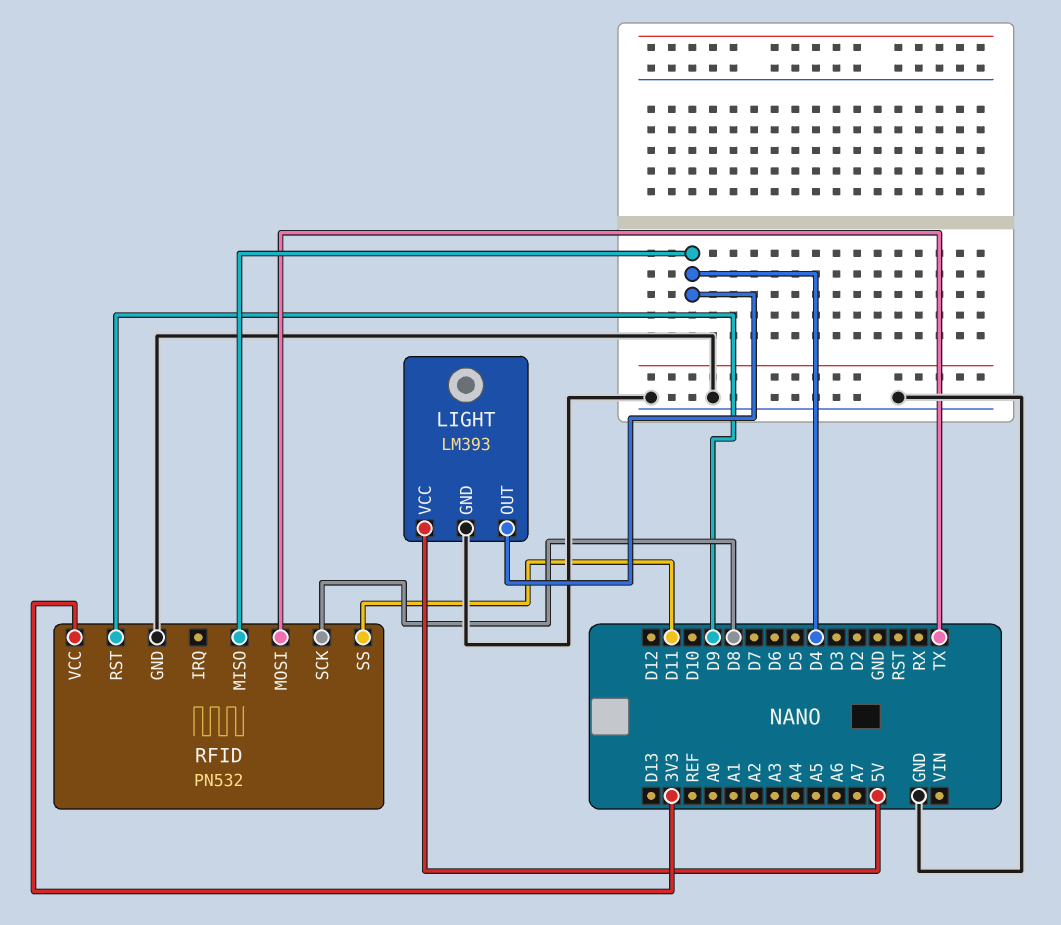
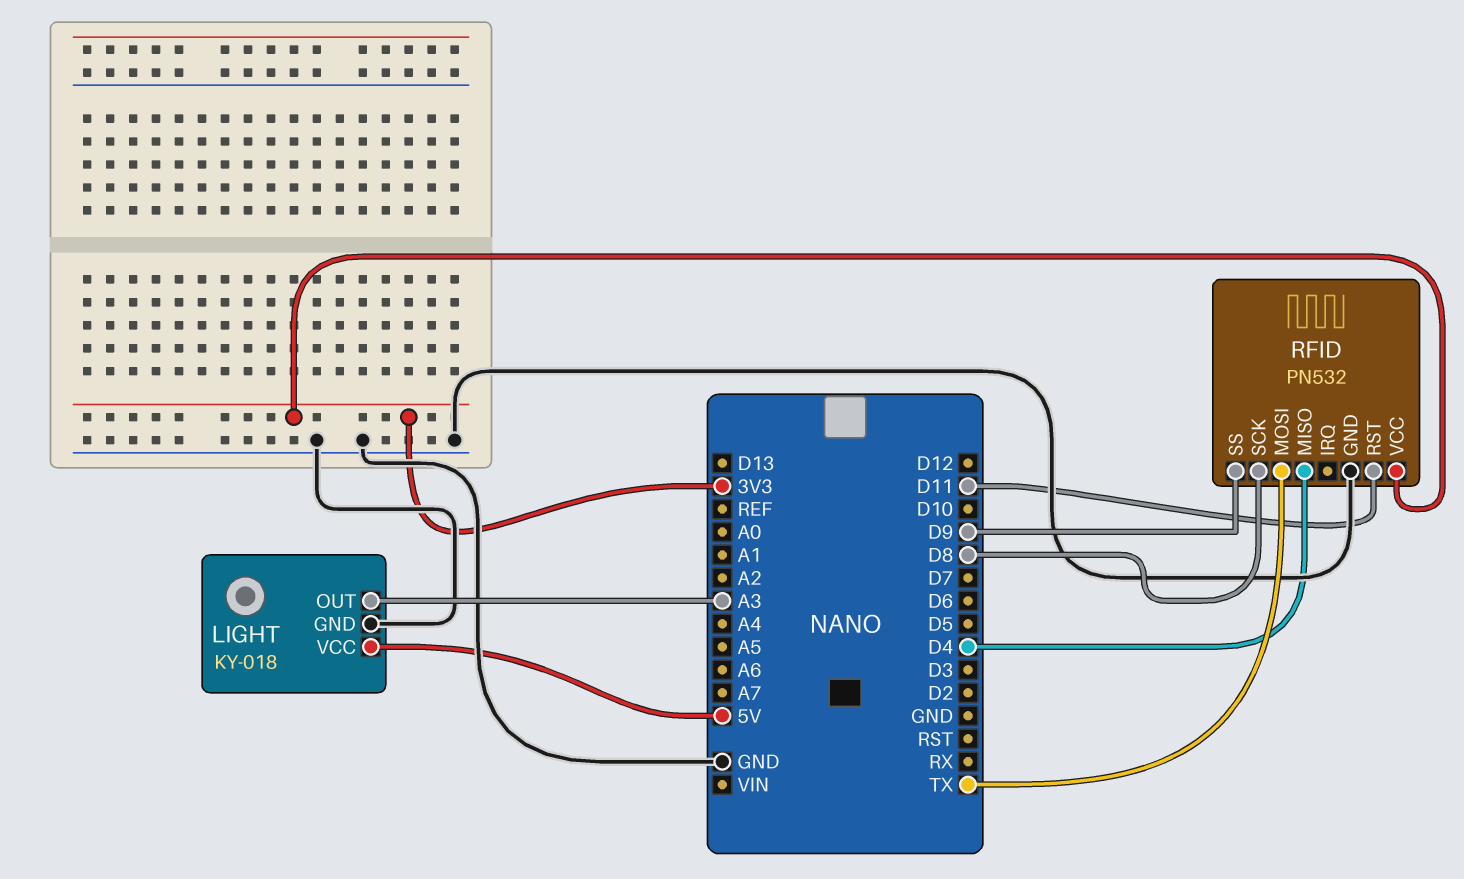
LIGHT: LM393 -> KY-018
LIGHT pin OUT: D4 -> A3
RFID pin RST: D9 -> D11
RFID pin SS: D11 -> D9

